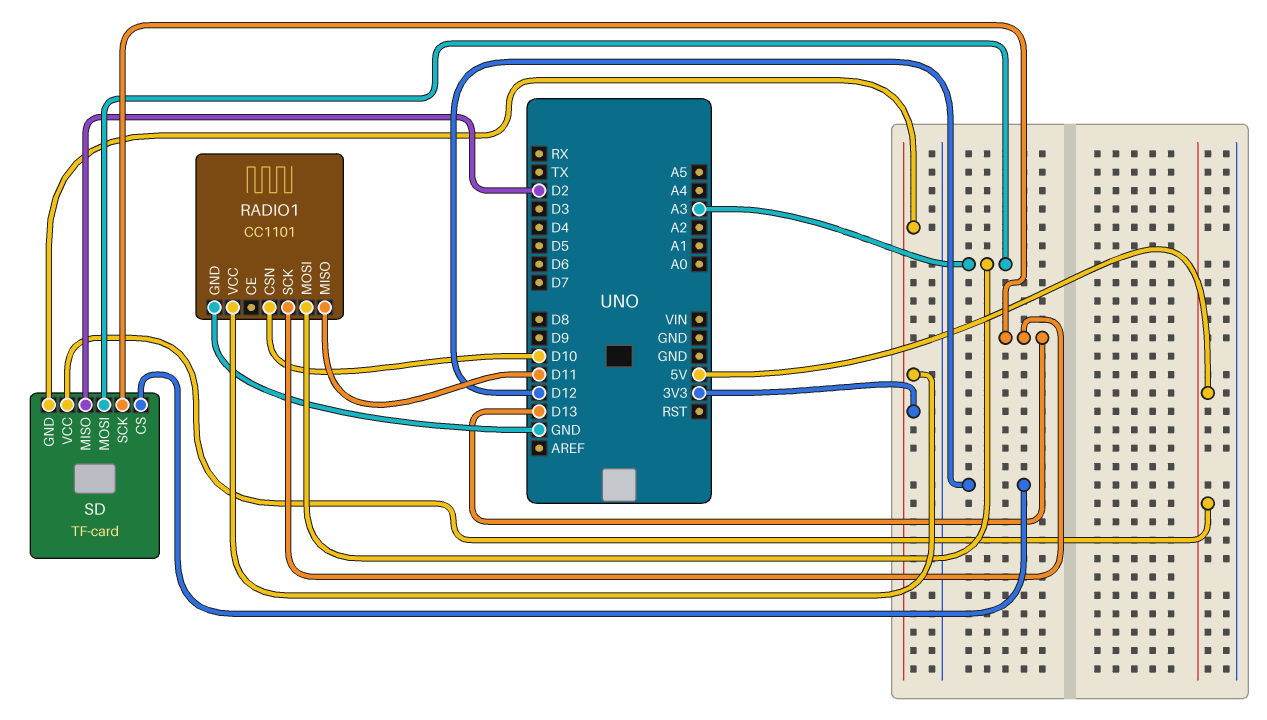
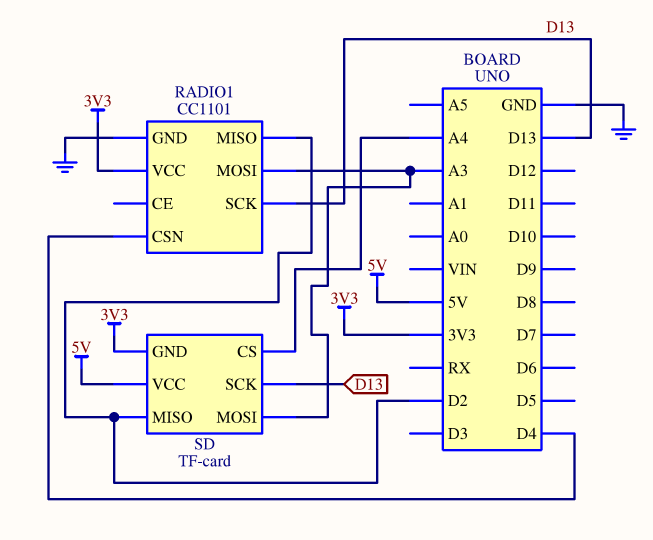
RADIO1 pin CSN: D10 -> D4
RADIO1 pin MISO: D11 -> D2
SD pin CS: D12 -> A4

